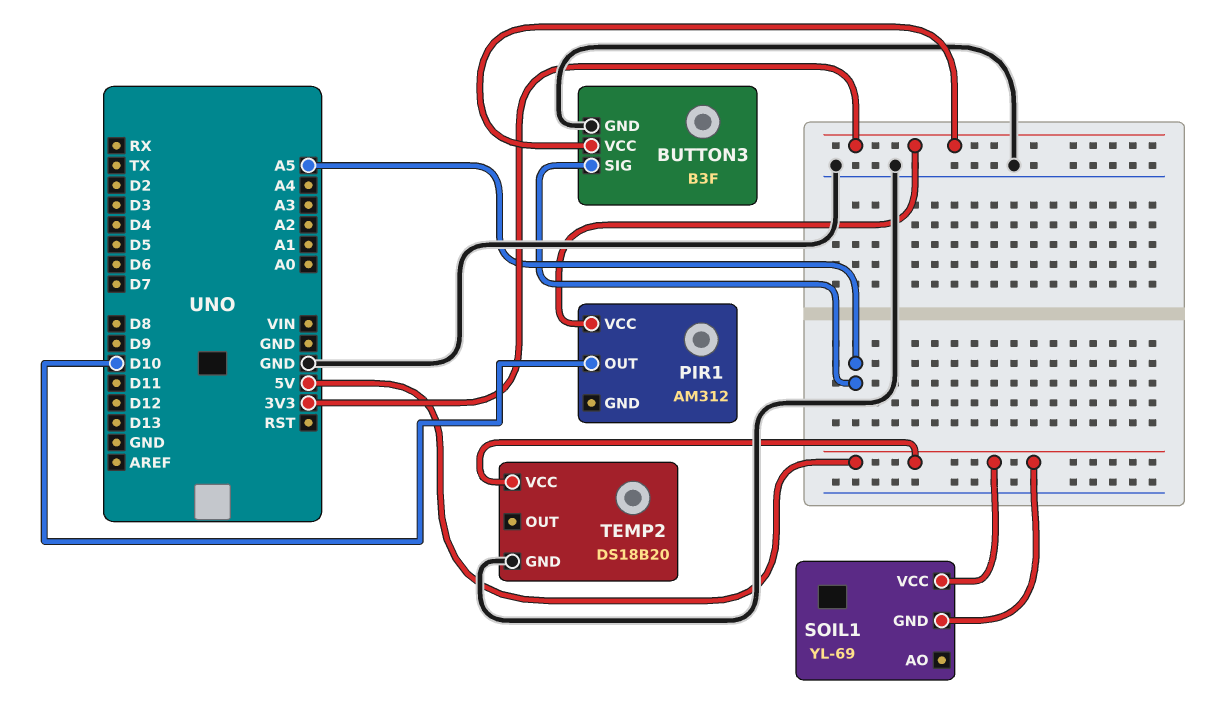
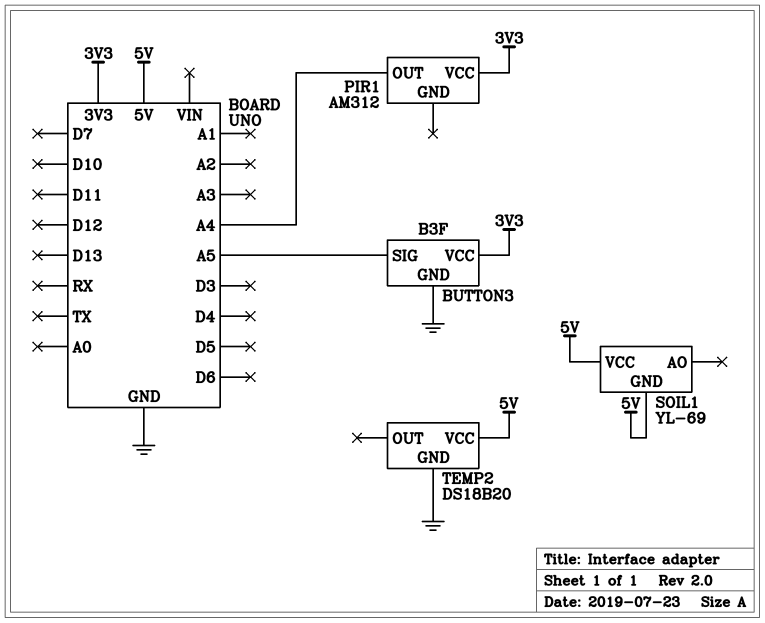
PIR1 pin OUT: D10 -> A4

